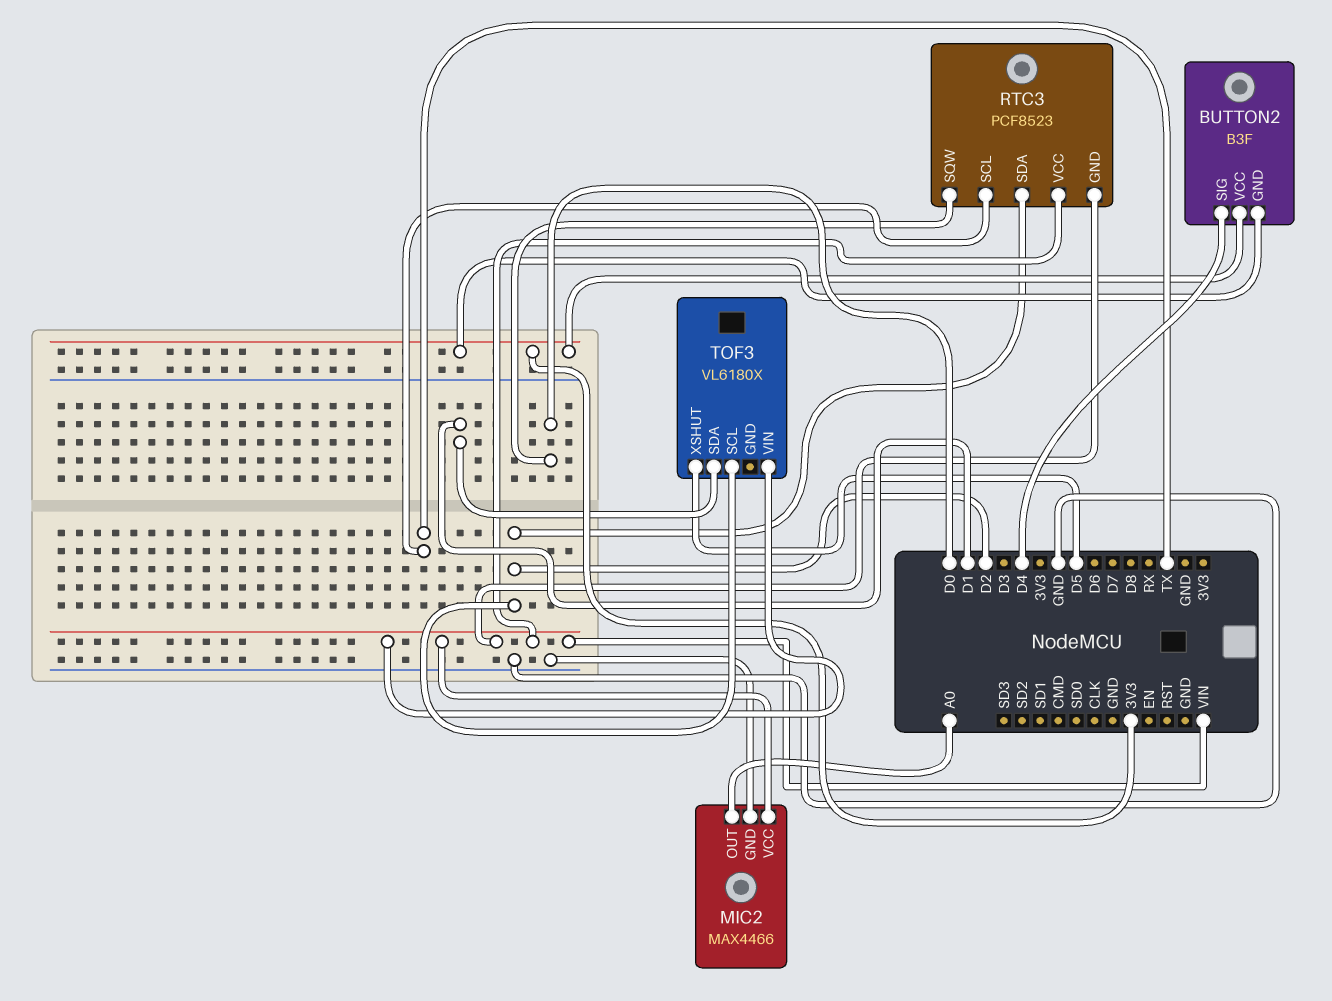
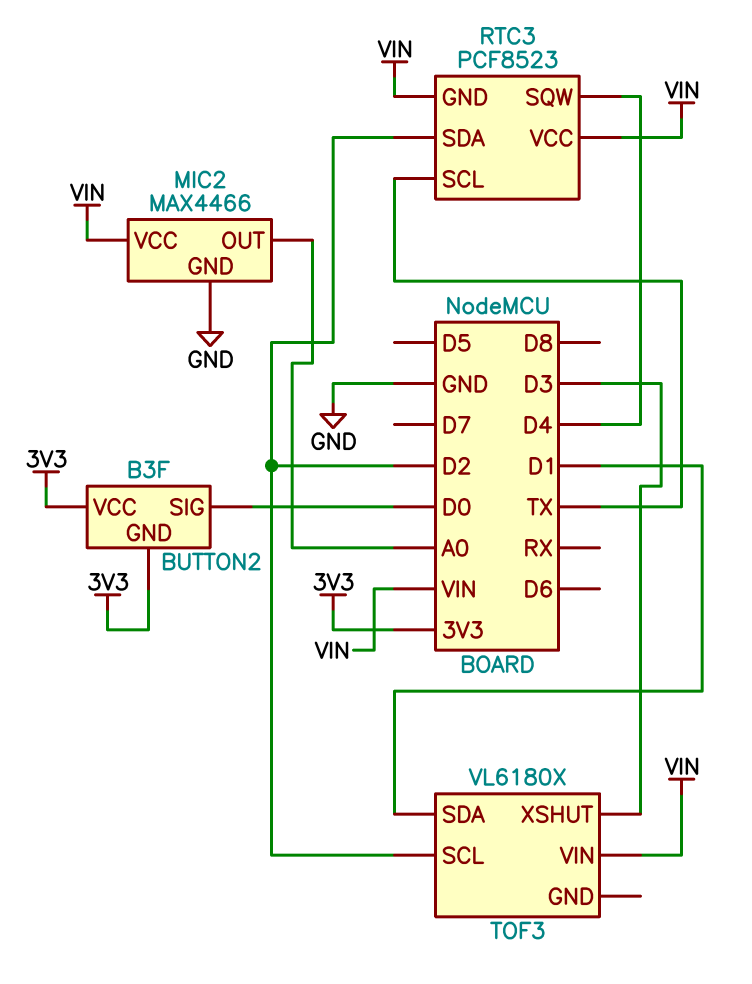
BUTTON2 pin SIG: D4 -> D0
RTC3 pin SQW: D0 -> D4
TOF3 pin XSHUT: D5 -> D3

